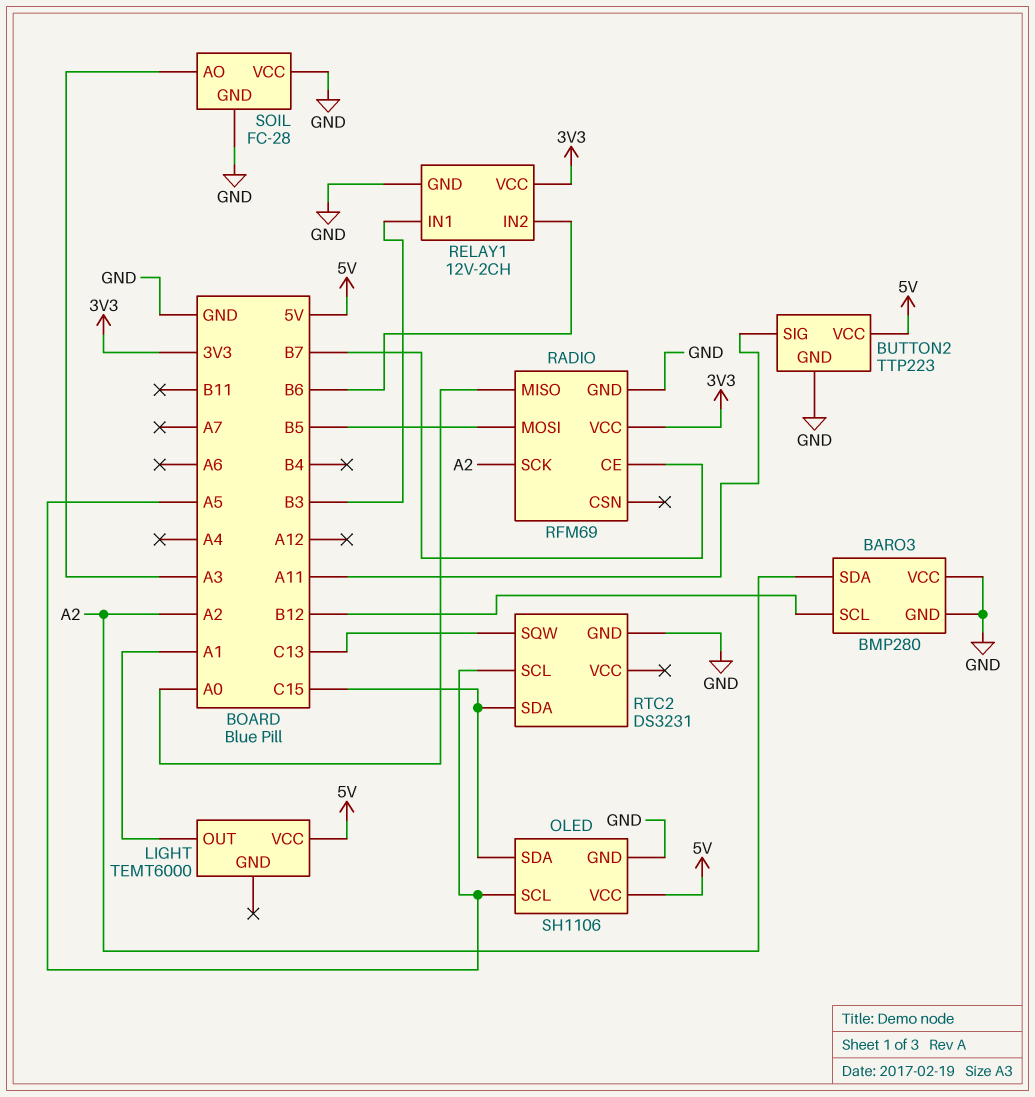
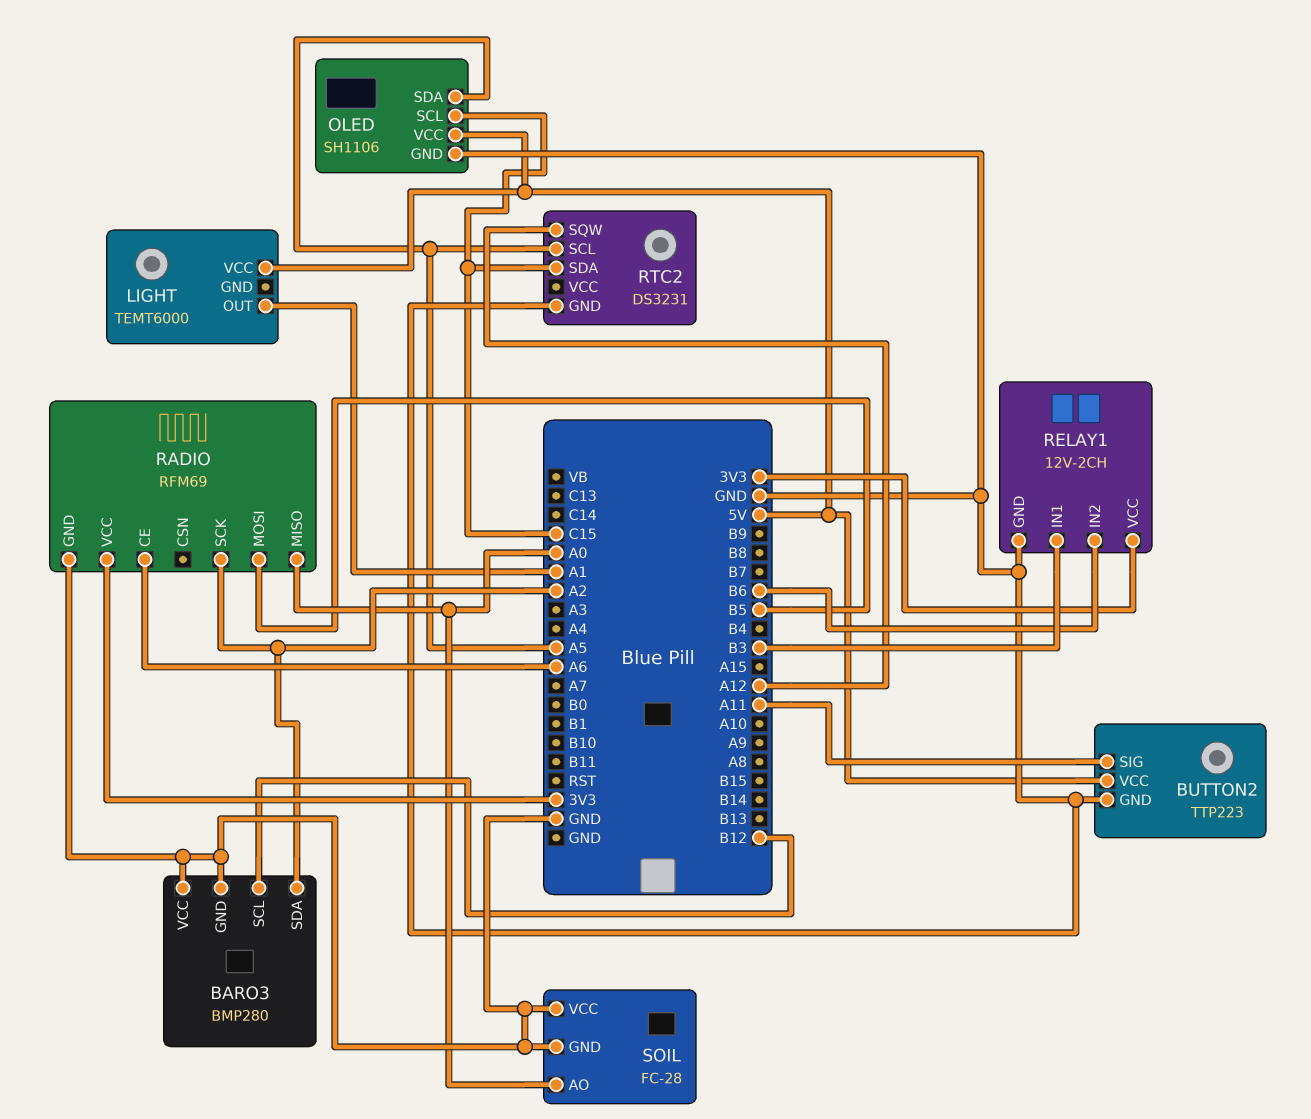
OLED pin SCL: A5 -> C15
OLED pin SDA: C15 -> A5
RADIO pin CE: B7 -> A6
RTC2 pin SQW: C13 -> A12
SOIL pin AO: A3 -> A0

